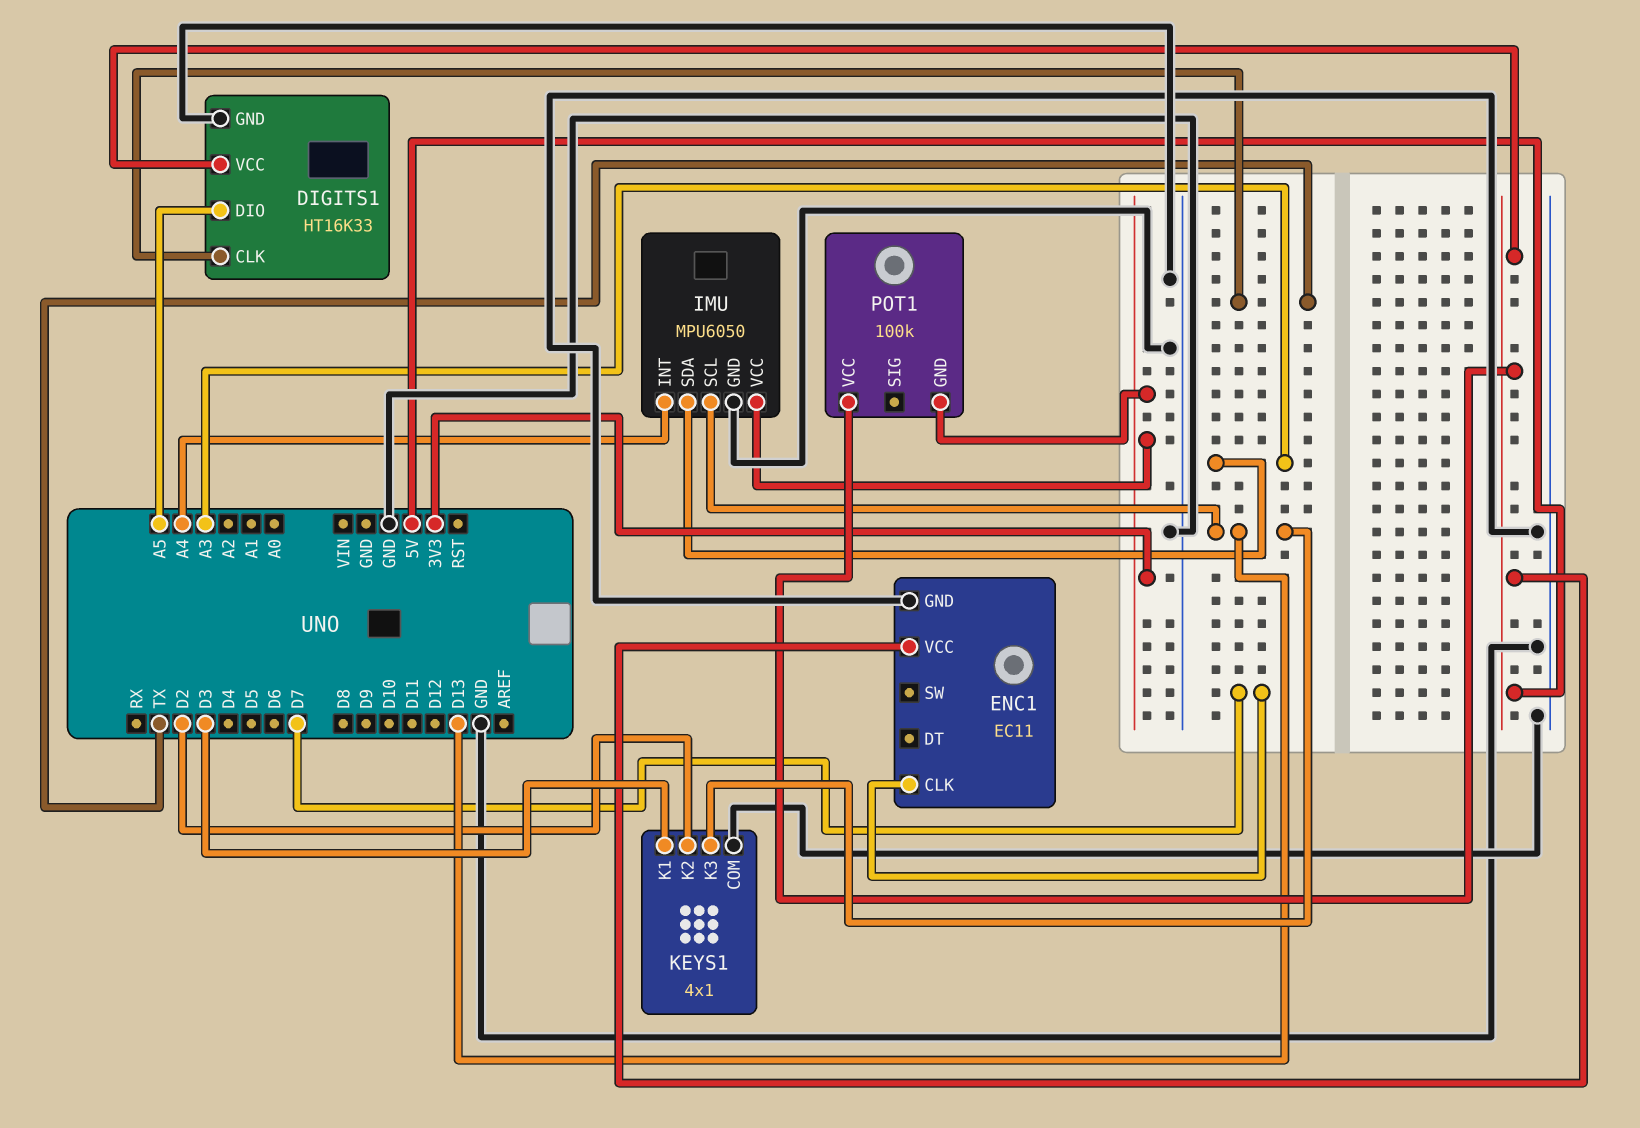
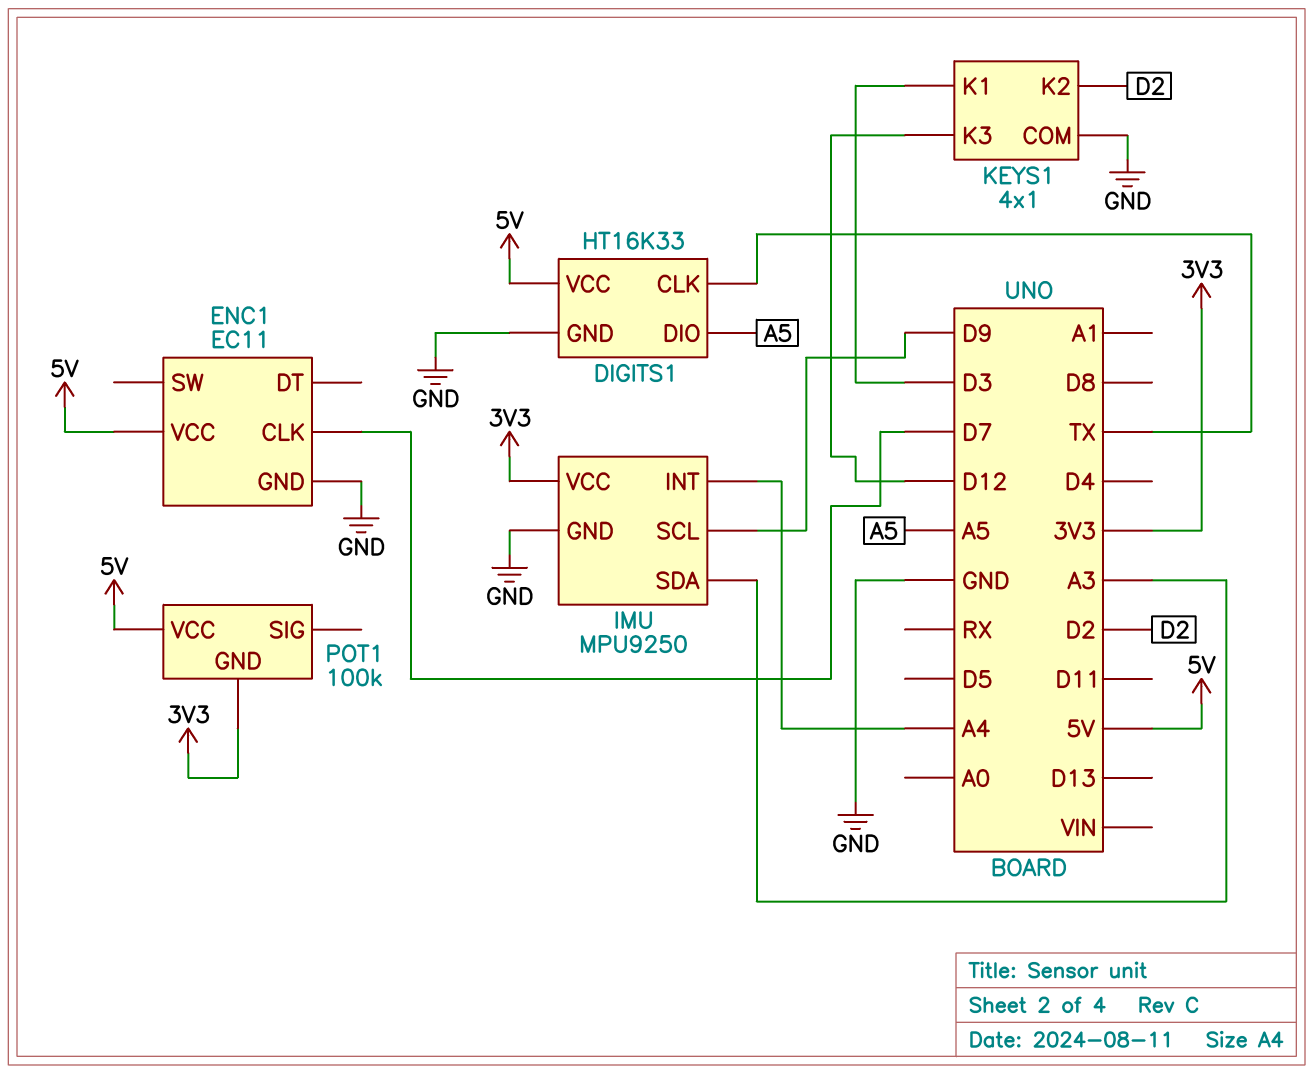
IMU: MPU6050 -> MPU9250
IMU pin SCL: D13 -> D9
KEYS1 pin K3: D13 -> D12

